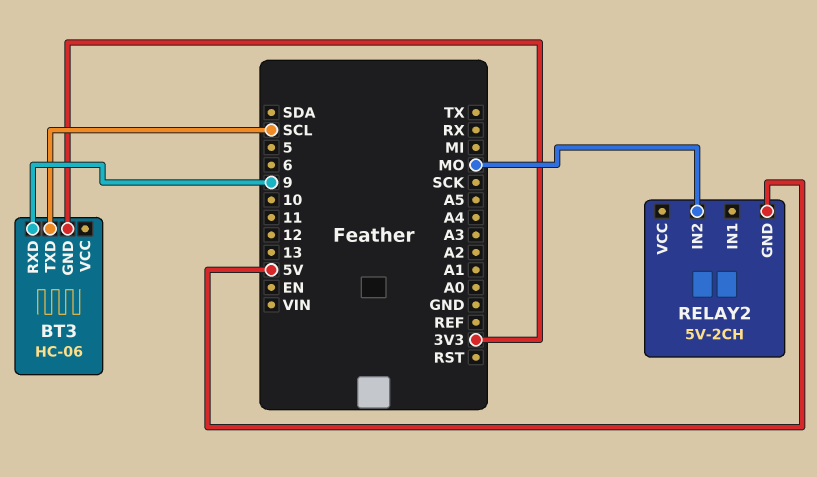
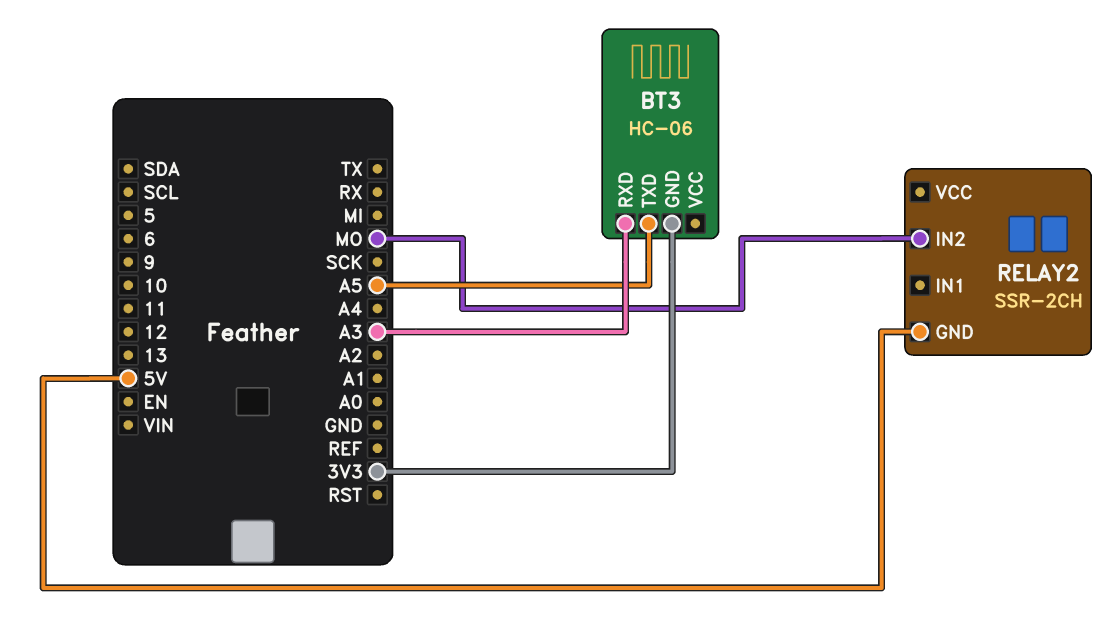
BT3 pin RXD: 9 -> A3
BT3 pin TXD: SCL -> A5
RELAY2: 5V-2CH -> SSR-2CH

